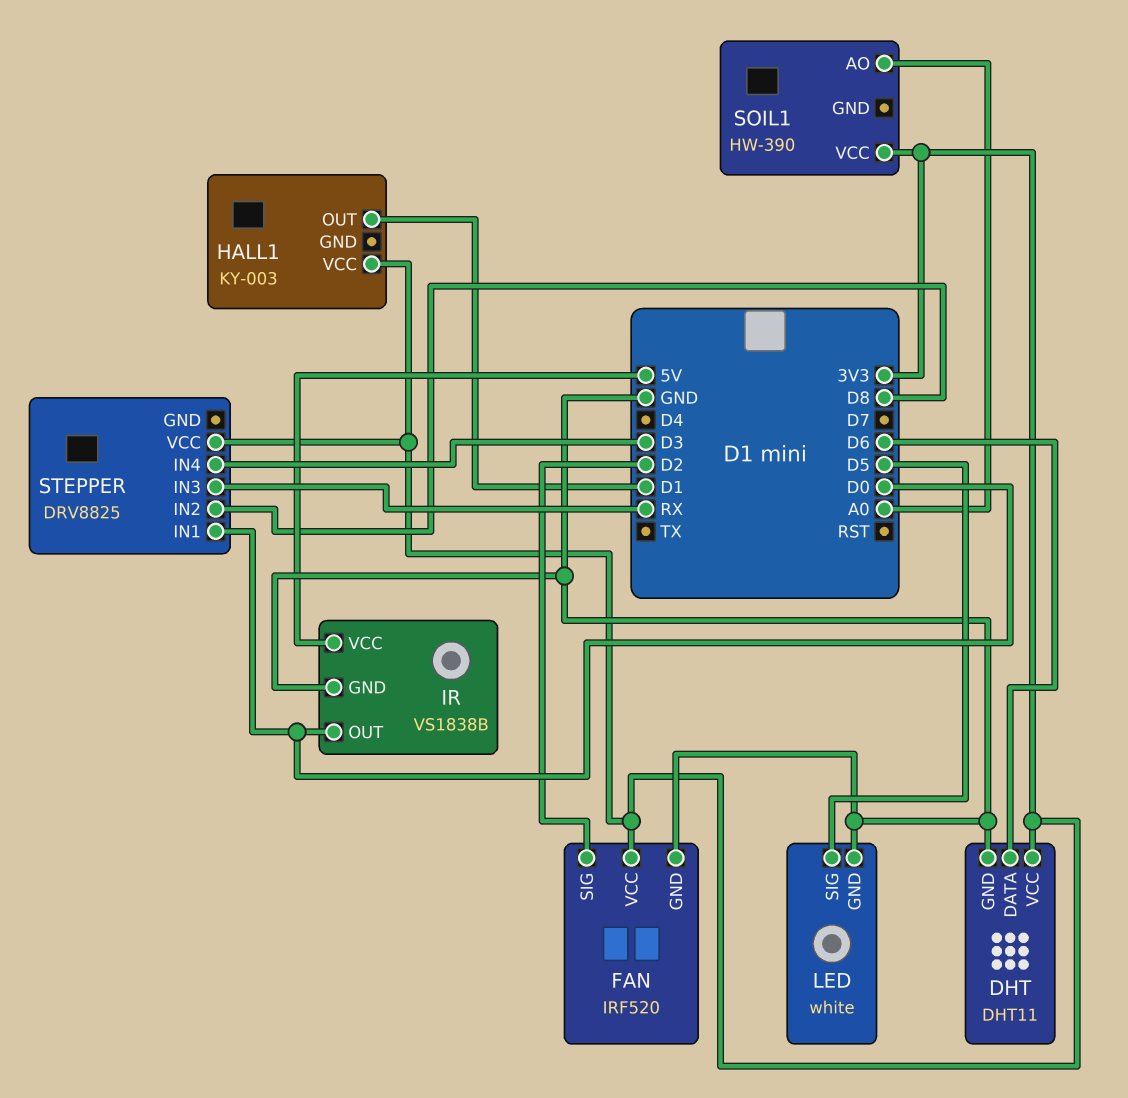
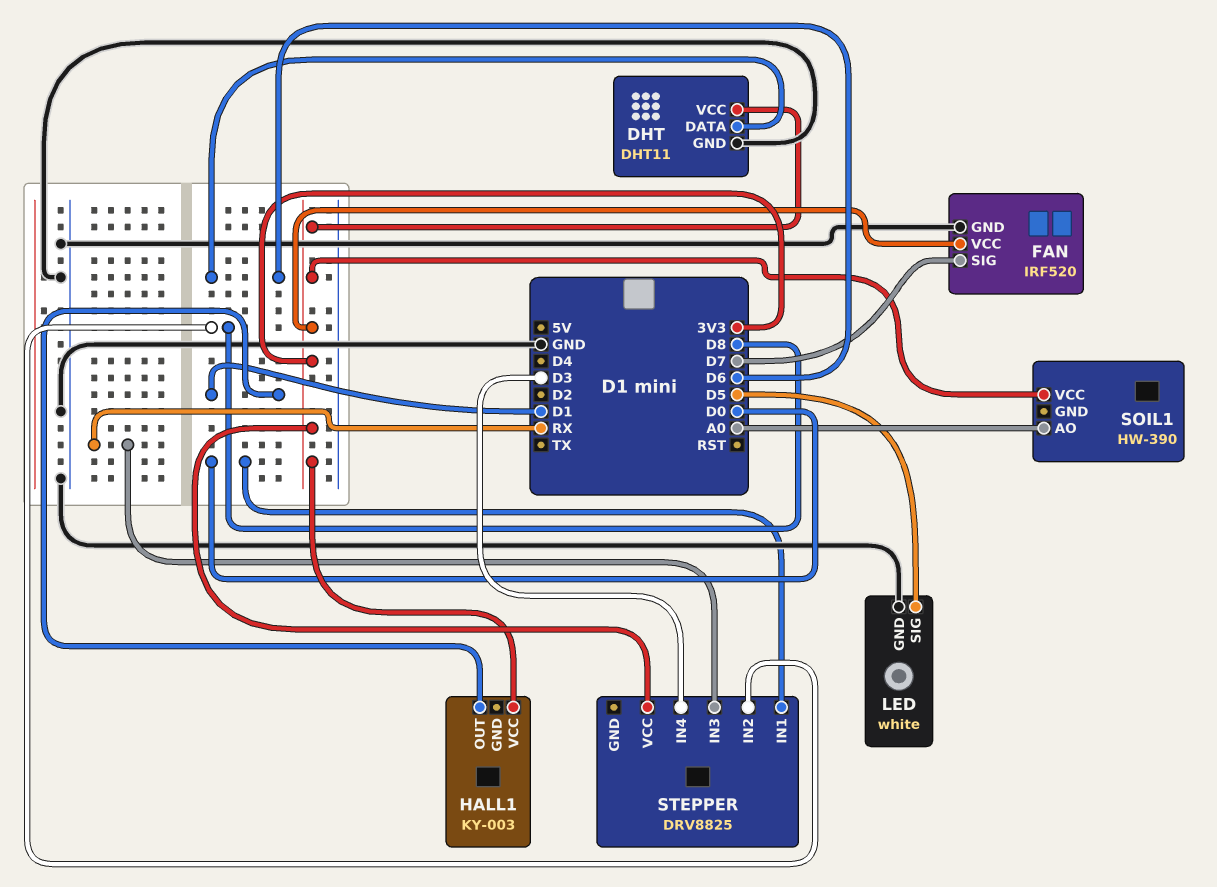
FAN pin SIG: D2 -> D7
IR: VS1838B -> none
IR pin GND: GND -> none
IR pin OUT: D0 -> none
IR pin VCC: 5V -> none

